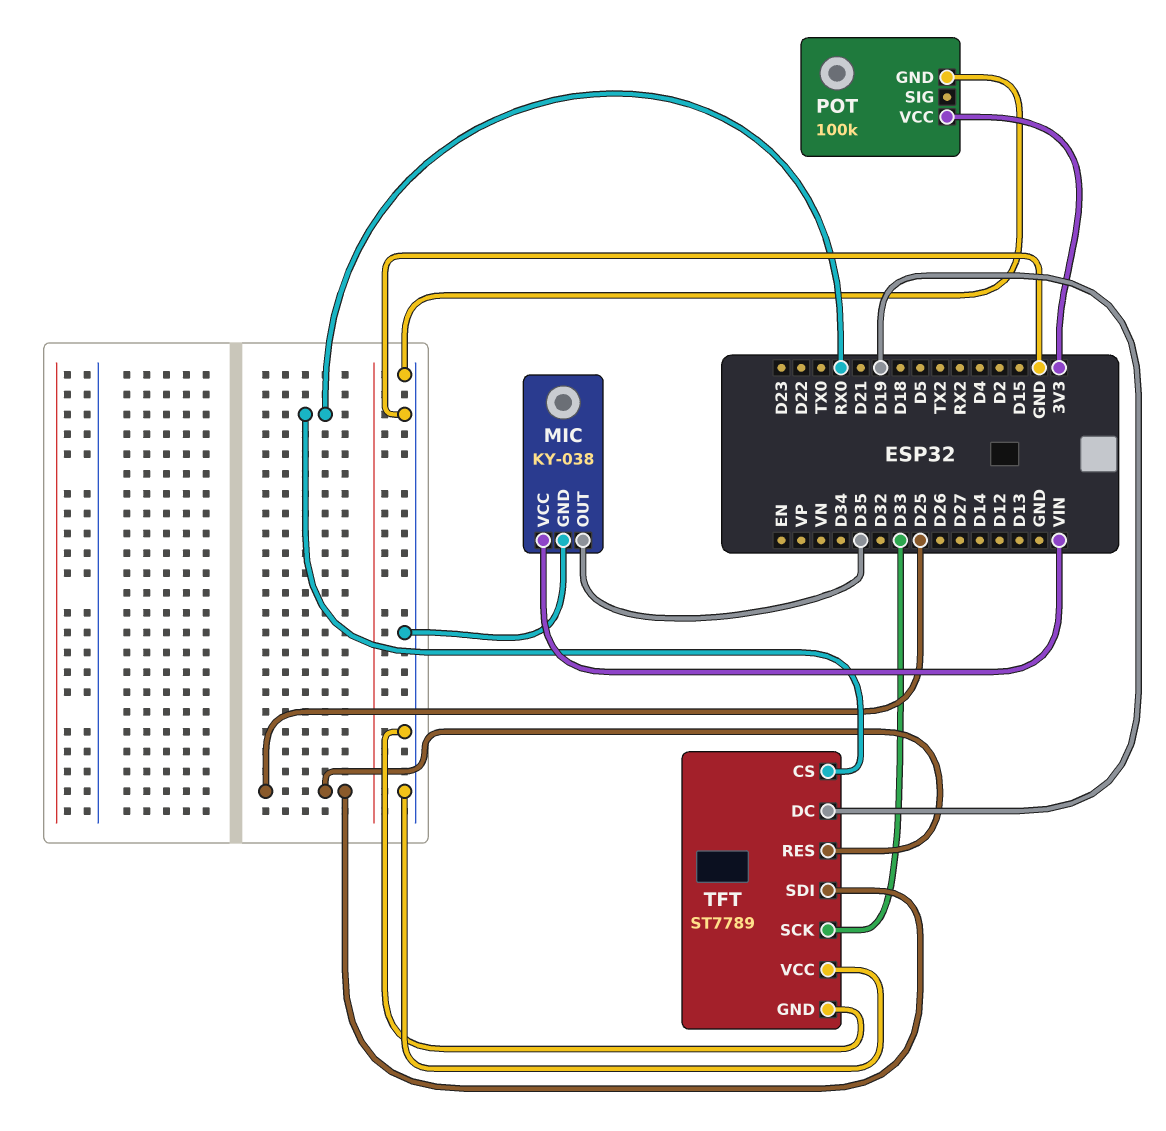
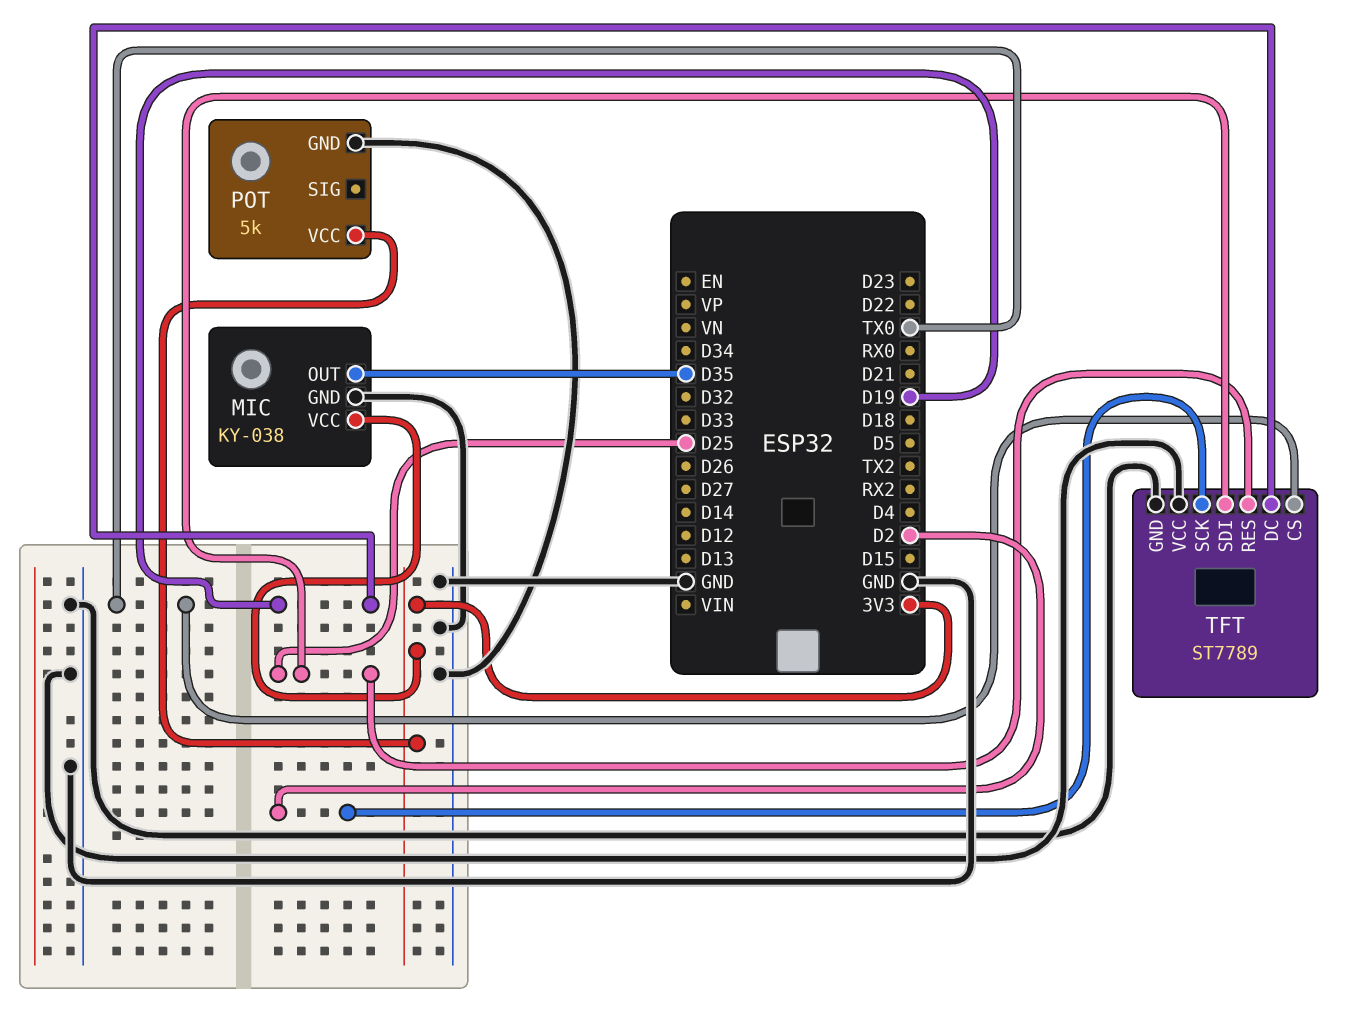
MIC pin VCC: VIN -> 3V3
POT: 100k -> 5k
TFT pin CS: RX0 -> TX0
TFT pin SCK: D33 -> D2

